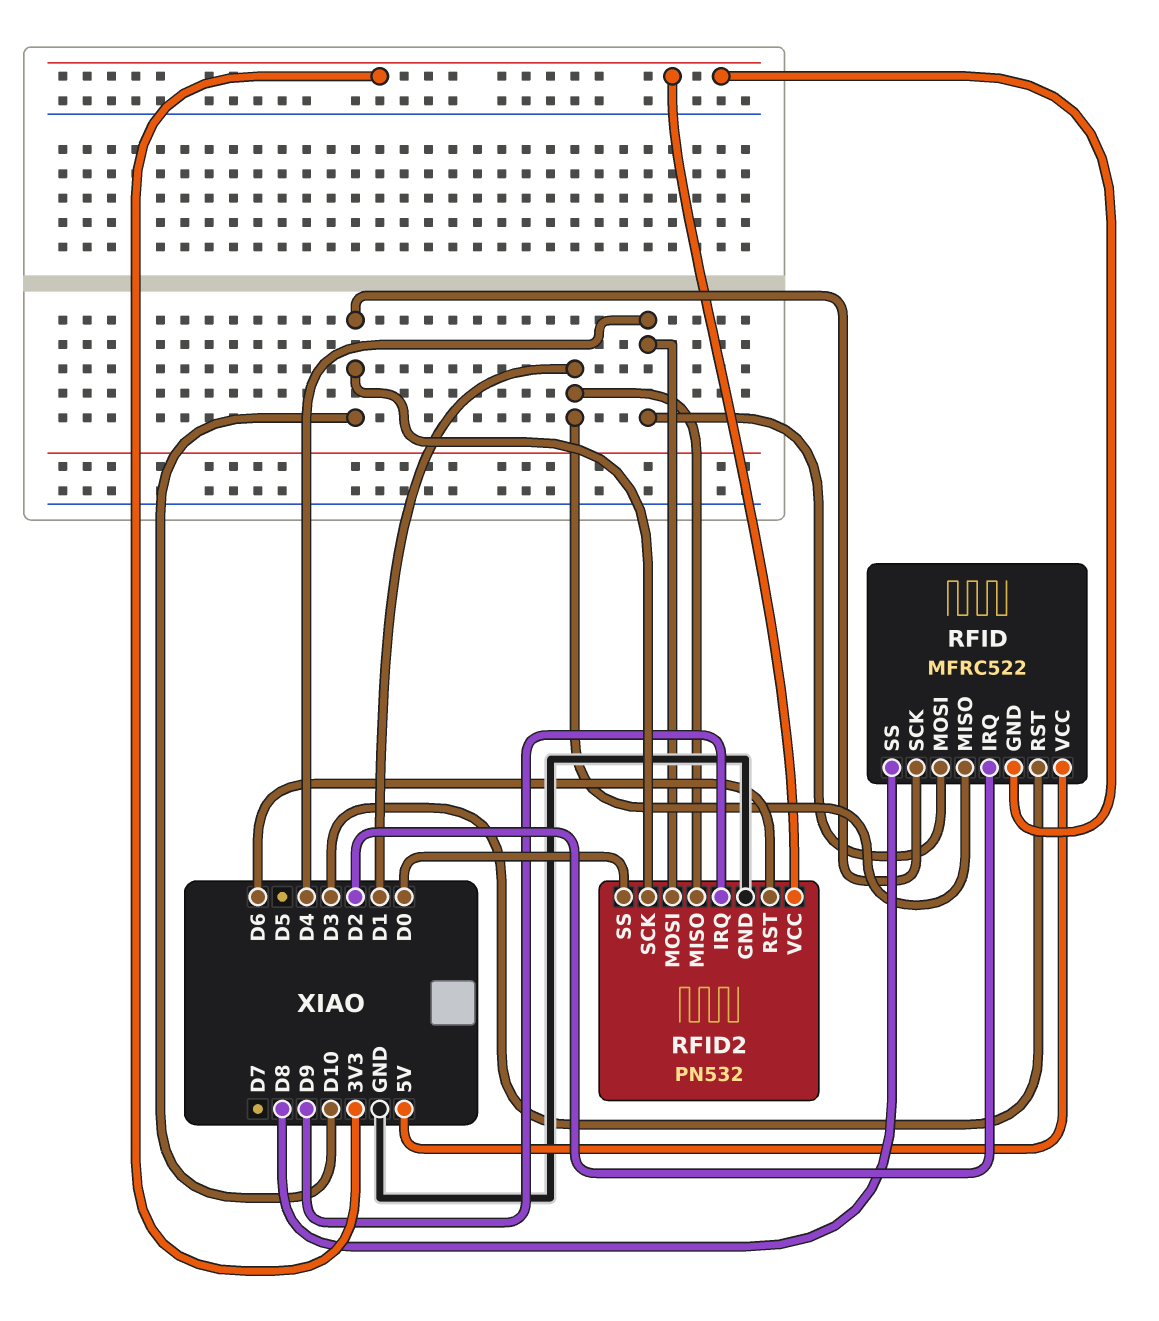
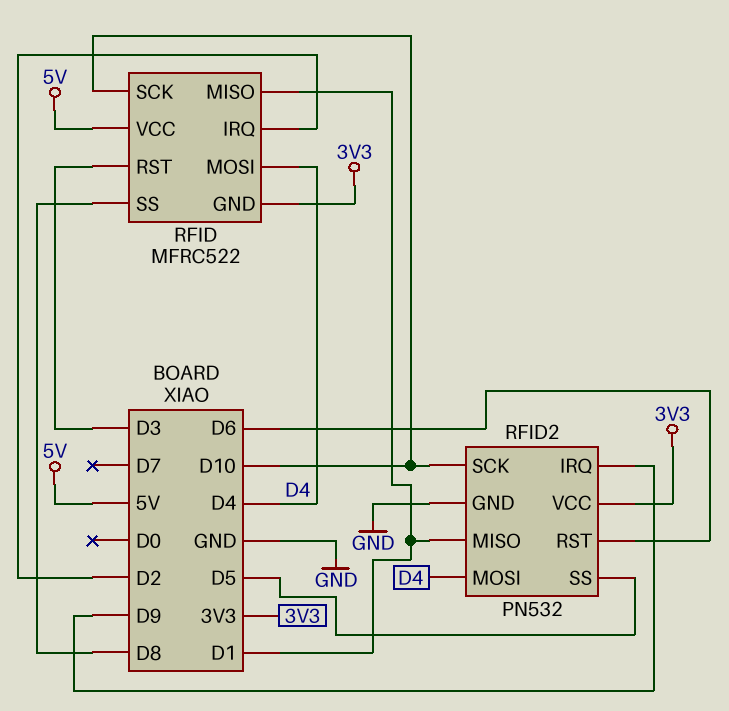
RFID2 pin SS: D0 -> D5

